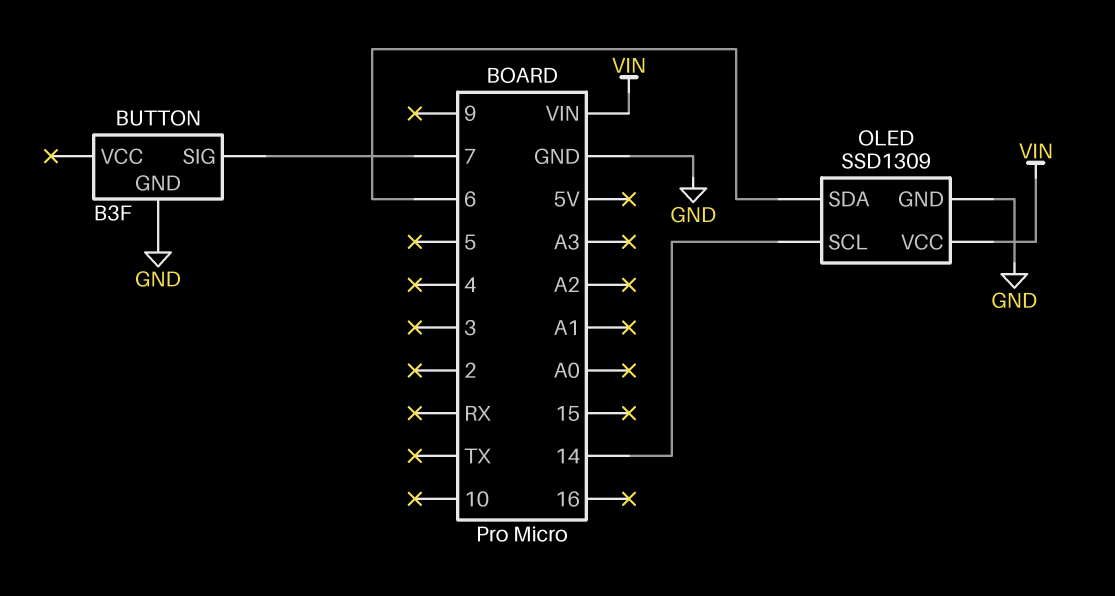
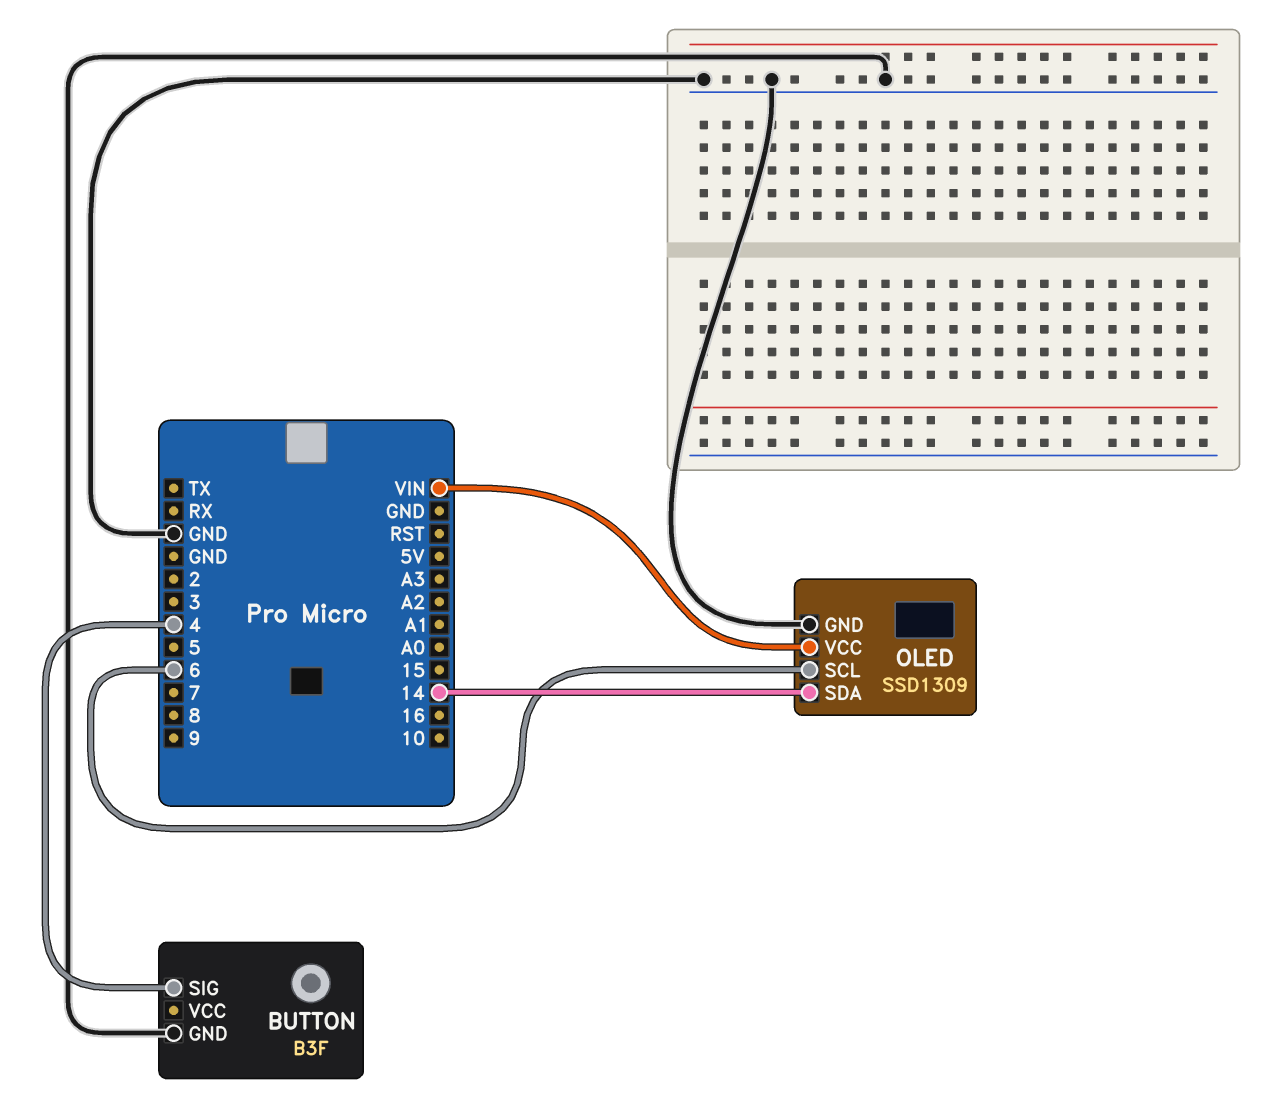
BUTTON pin SIG: 7 -> 4
OLED pin SCL: 14 -> 6
OLED pin SDA: 6 -> 14

